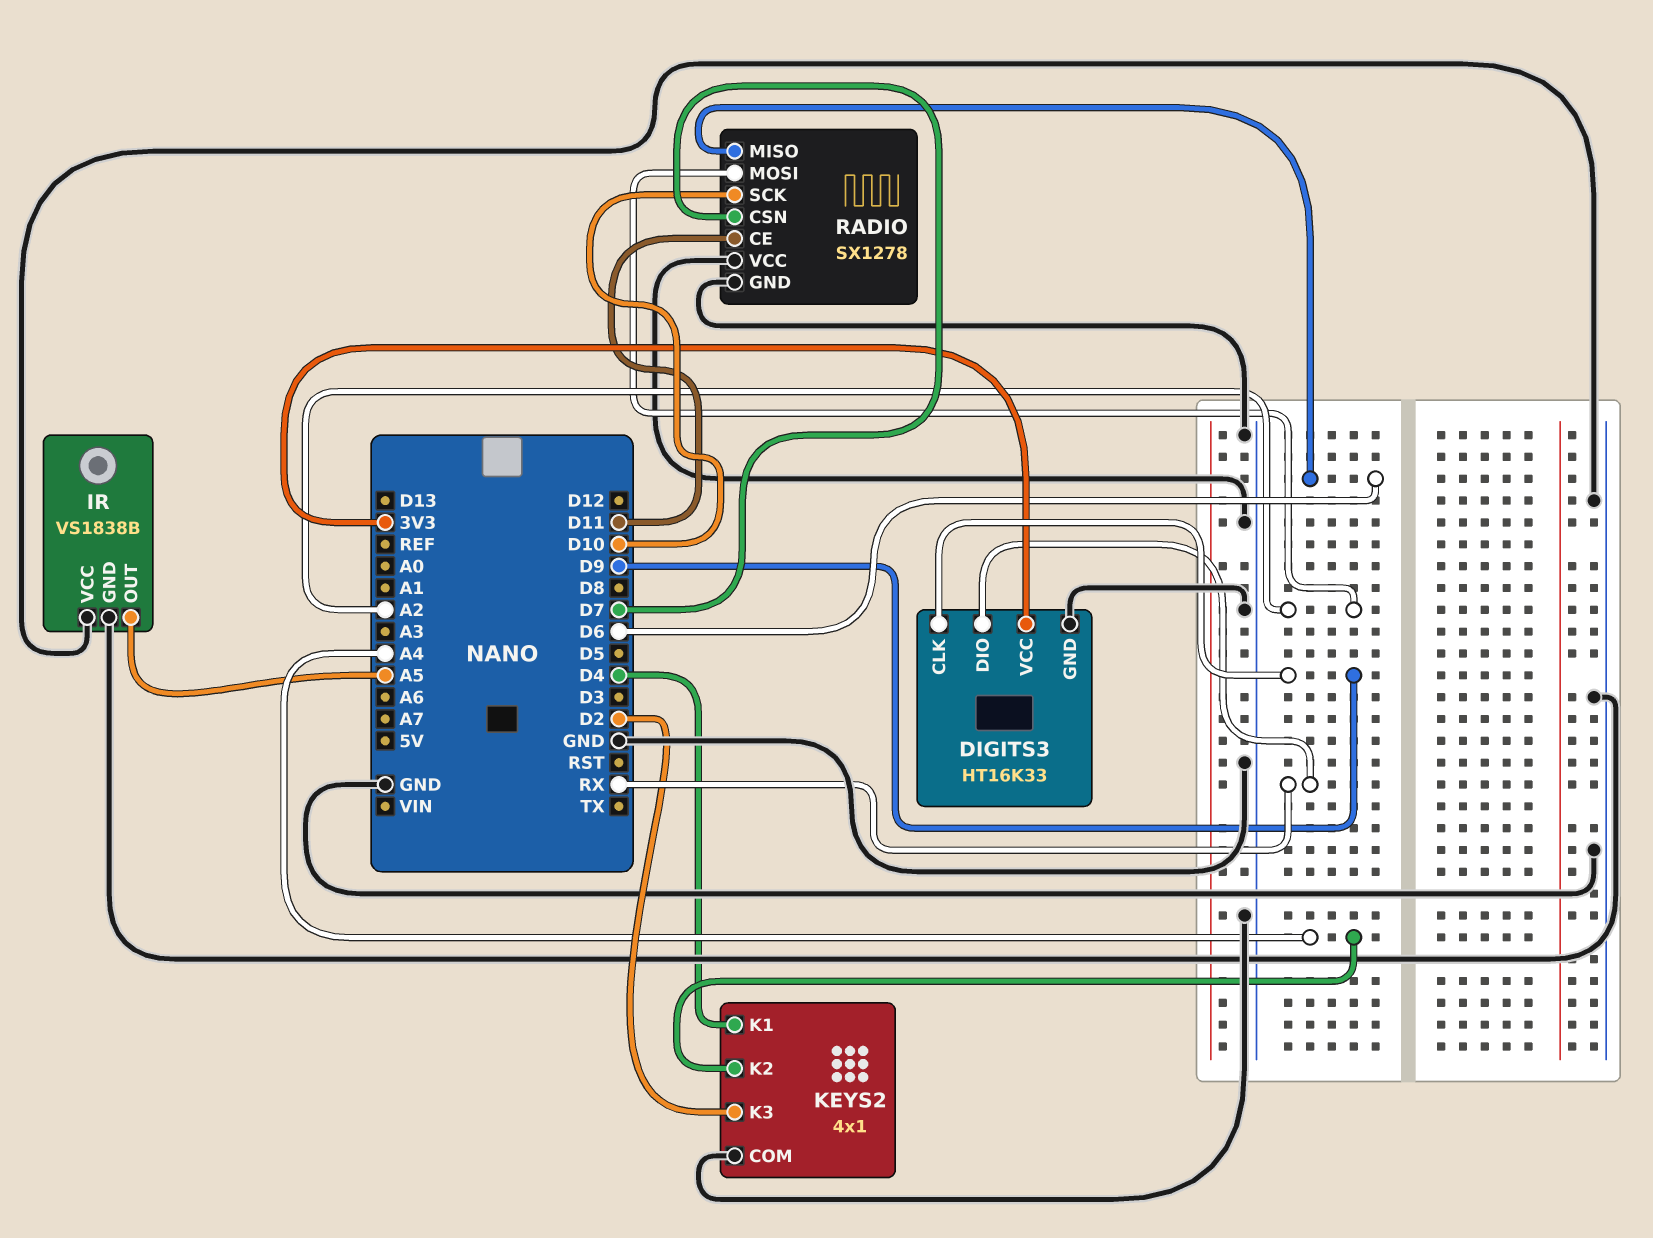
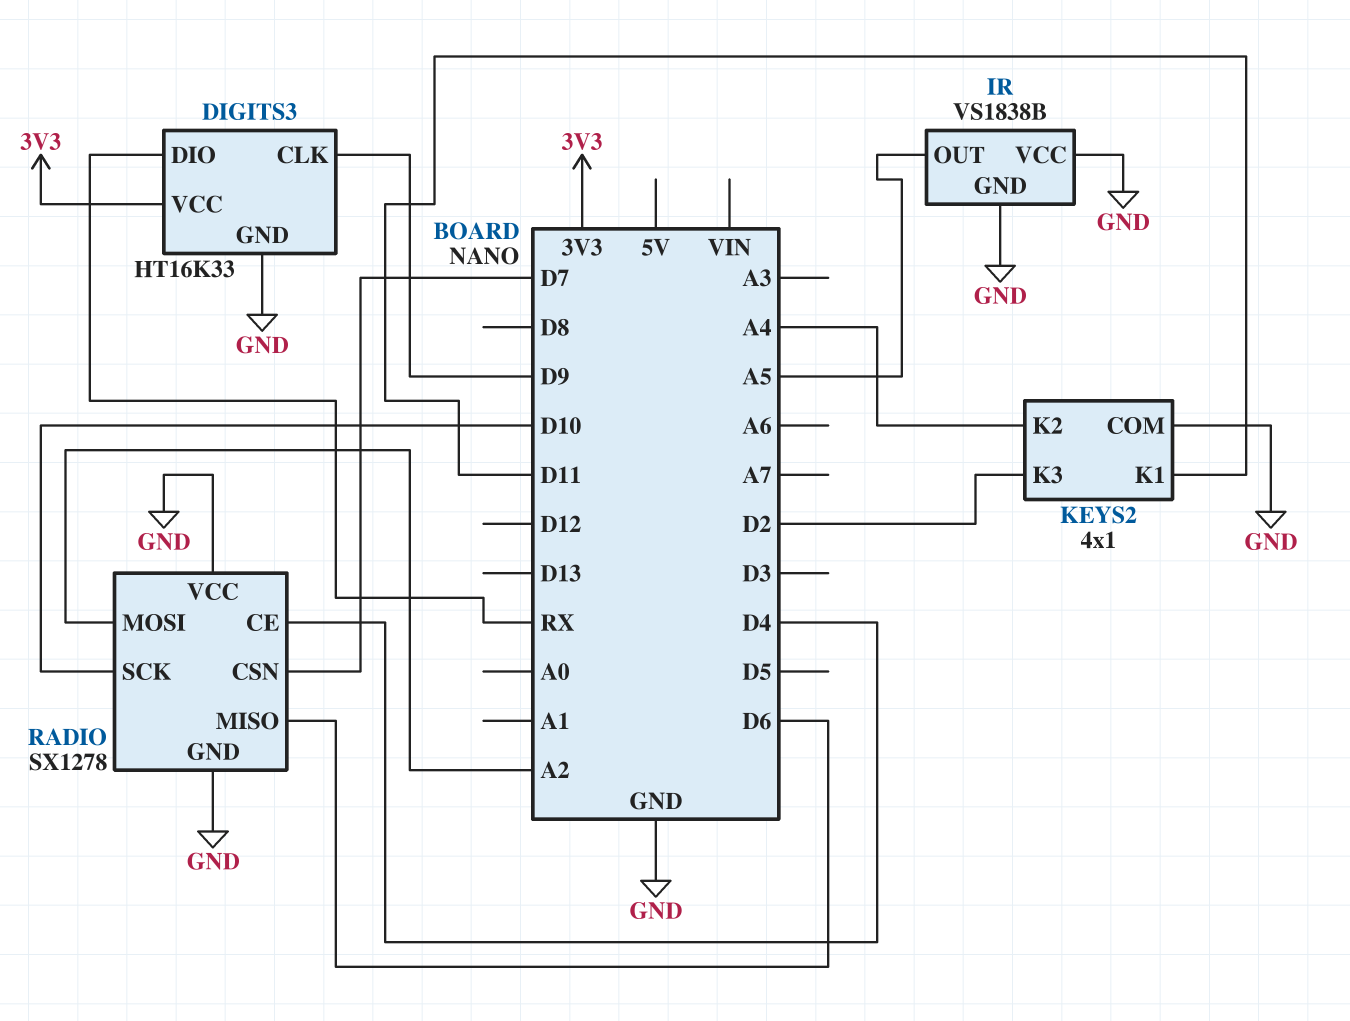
KEYS2 pin K1: D4 -> D11
RADIO pin CE: D11 -> D4

